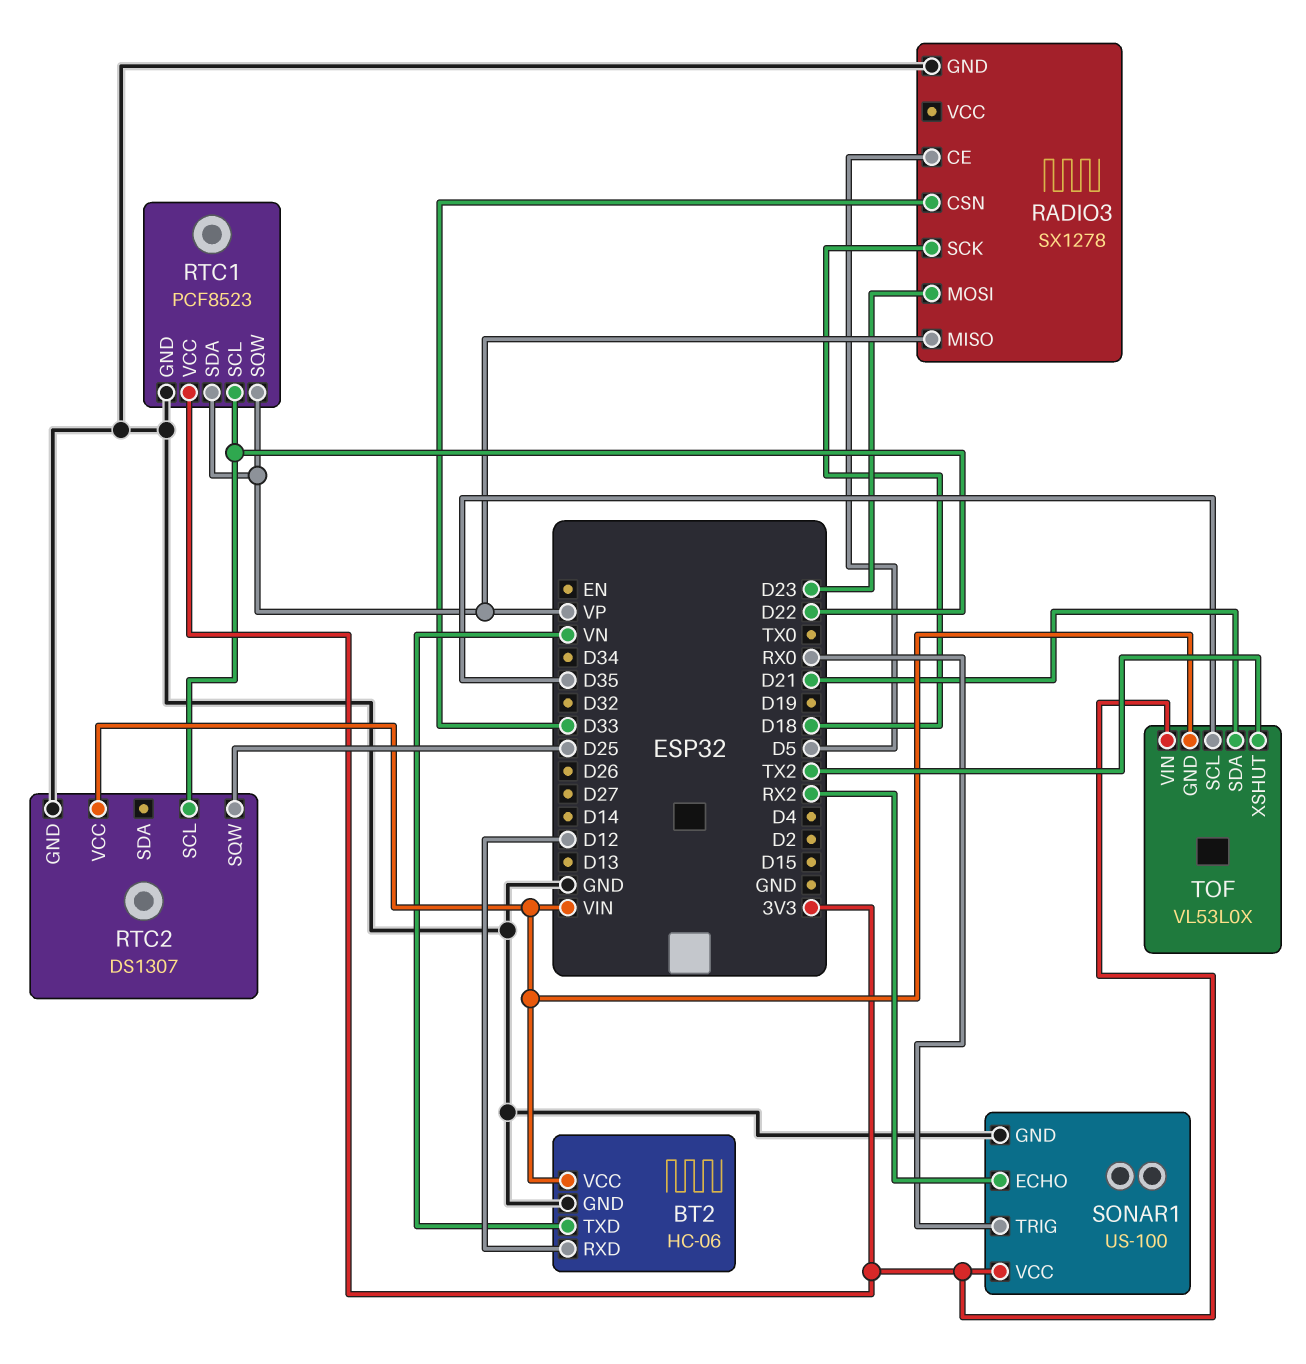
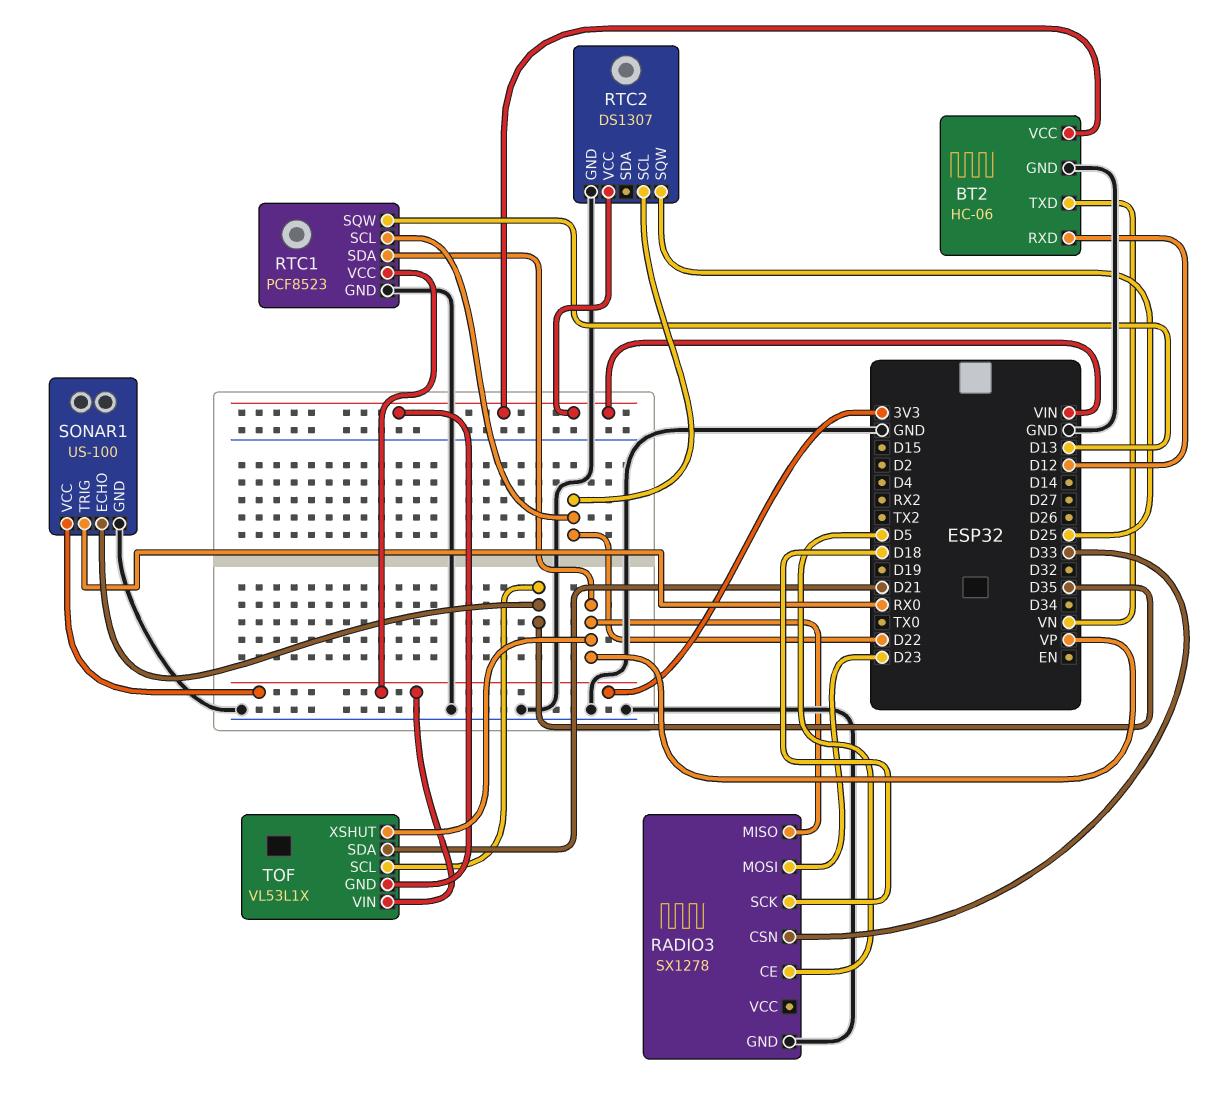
RTC1 pin SQW: VP -> D13
SONAR1 pin ECHO: RX2 -> D35
TOF: VL53L0X -> VL53L1X
TOF pin XSHUT: TX2 -> VP

